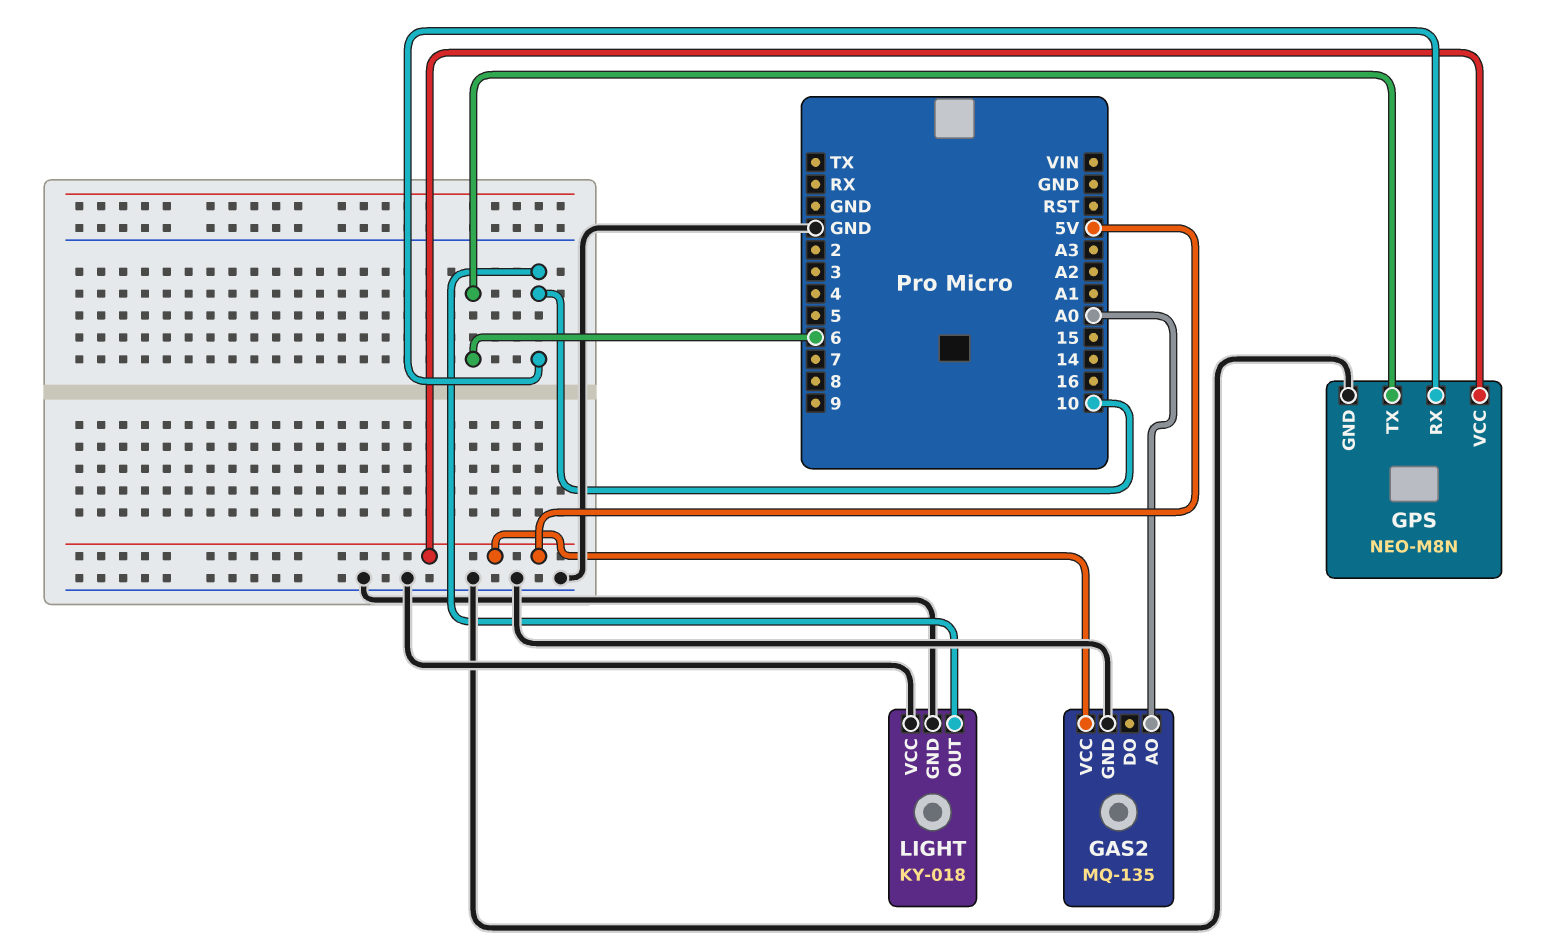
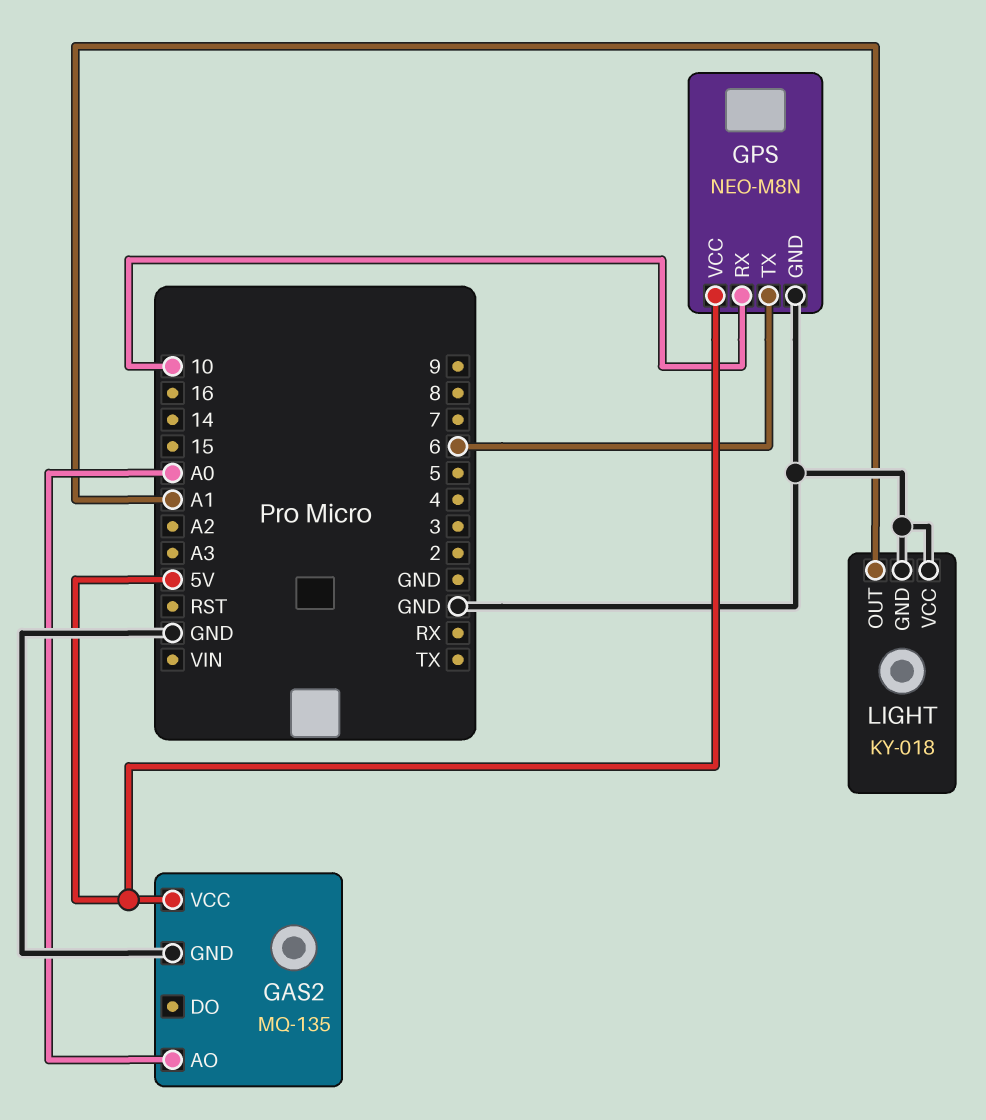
LIGHT pin OUT: 10 -> A1

